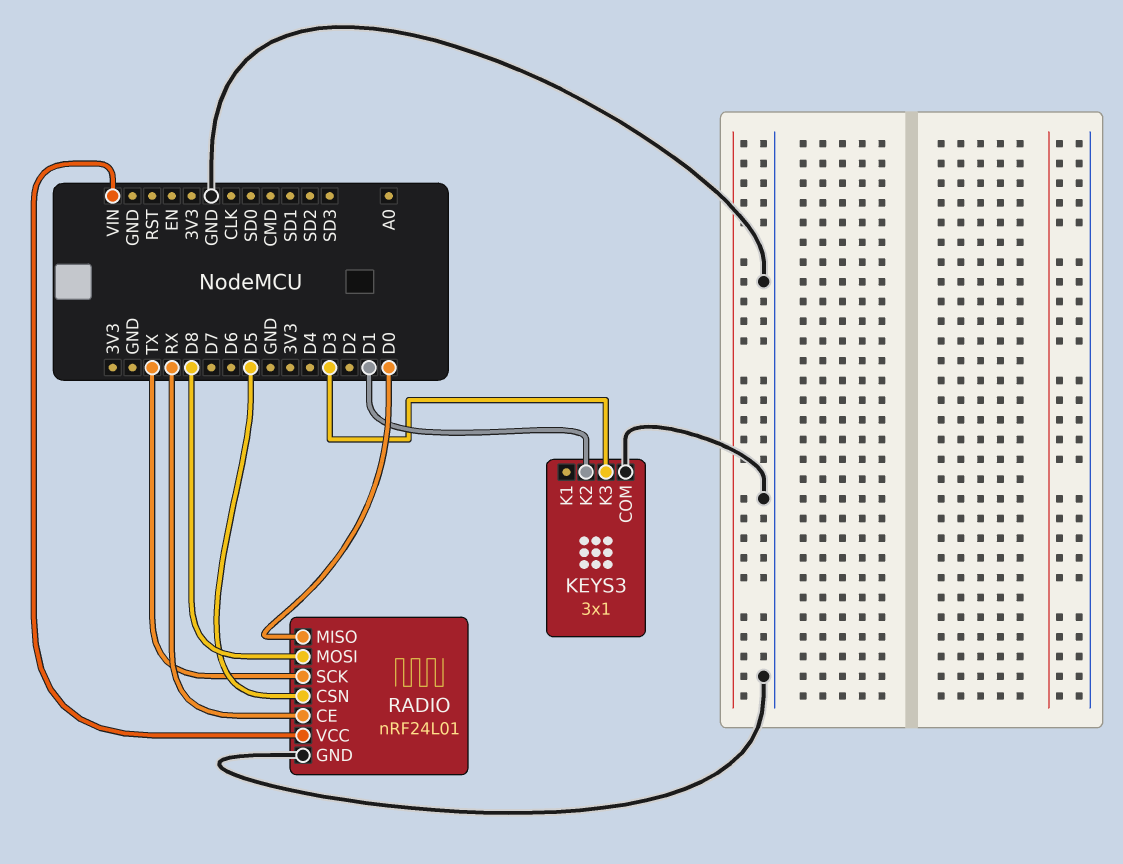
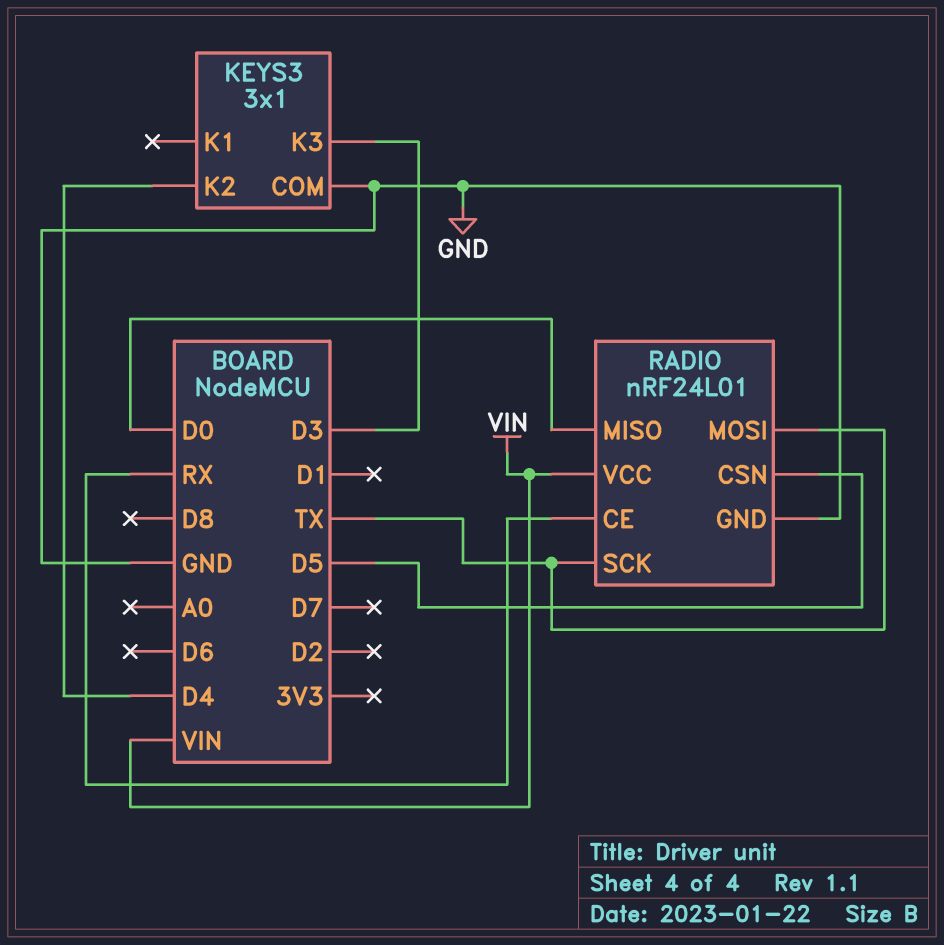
KEYS3 pin K2: D1 -> D4
RADIO pin MOSI: D8 -> TX

